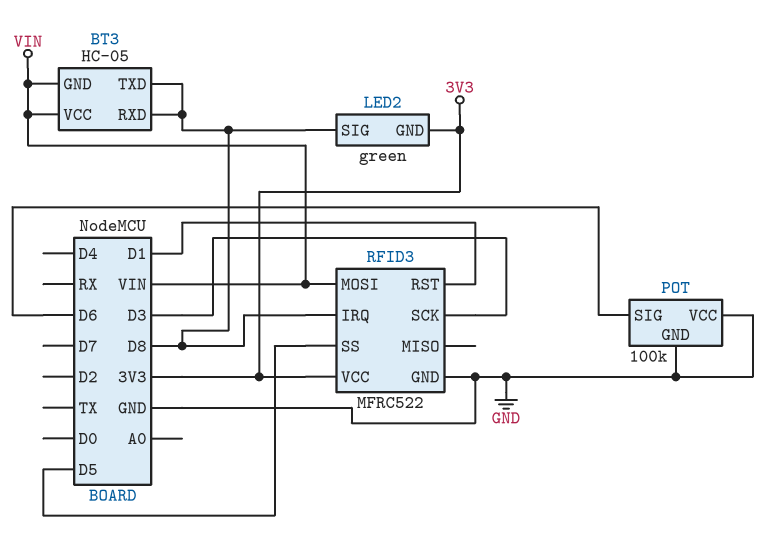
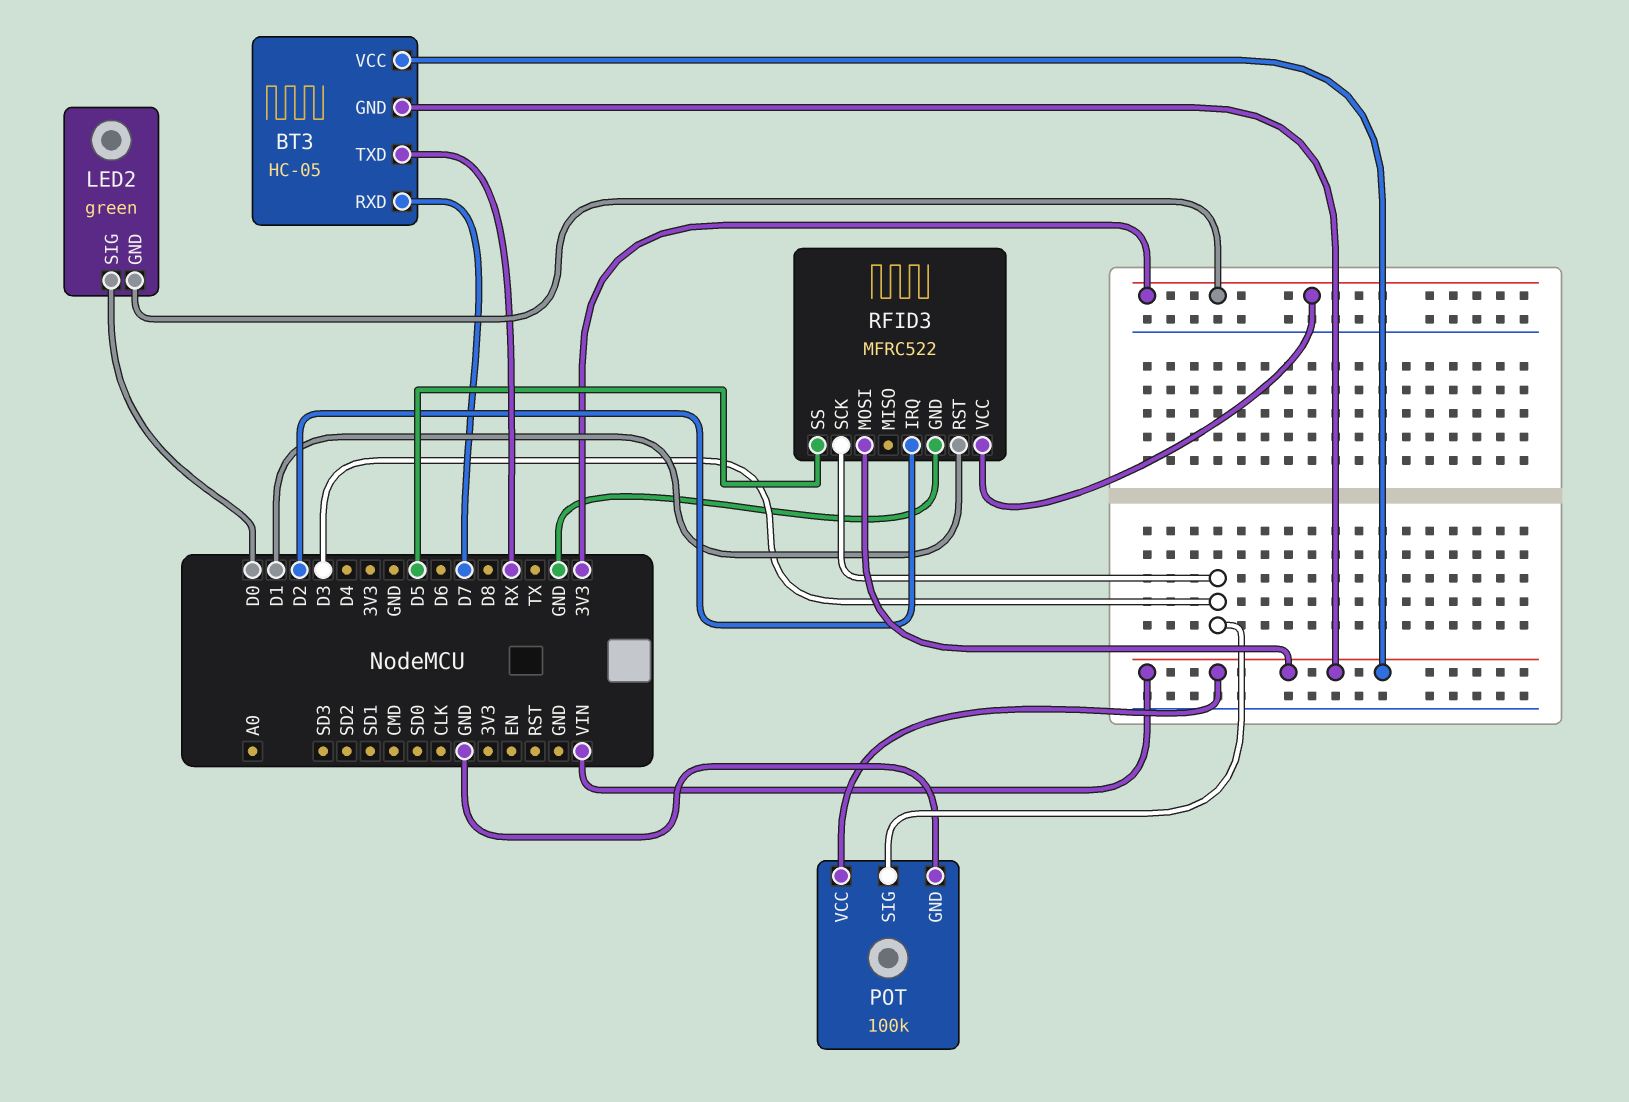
BT3 pin RXD: D8 -> D7
BT3 pin TXD: D8 -> RX
LED2 pin SIG: D8 -> D0
POT pin SIG: D6 -> D3
POT pin VCC: GND -> VIN
RFID3 pin IRQ: D8 -> D2

